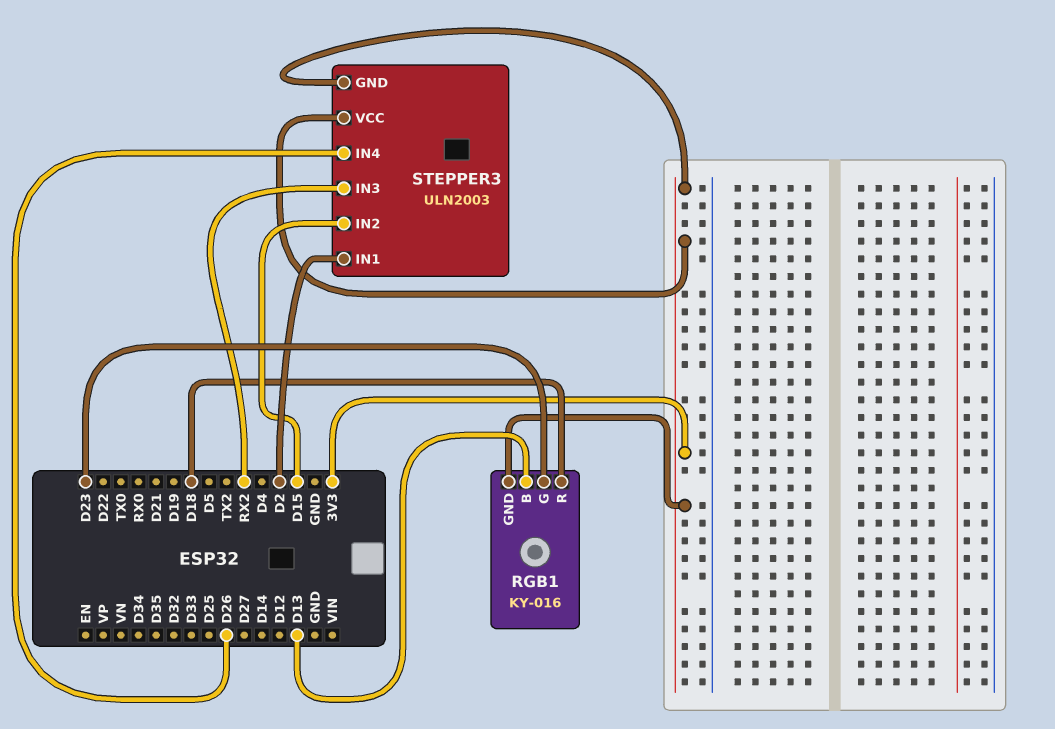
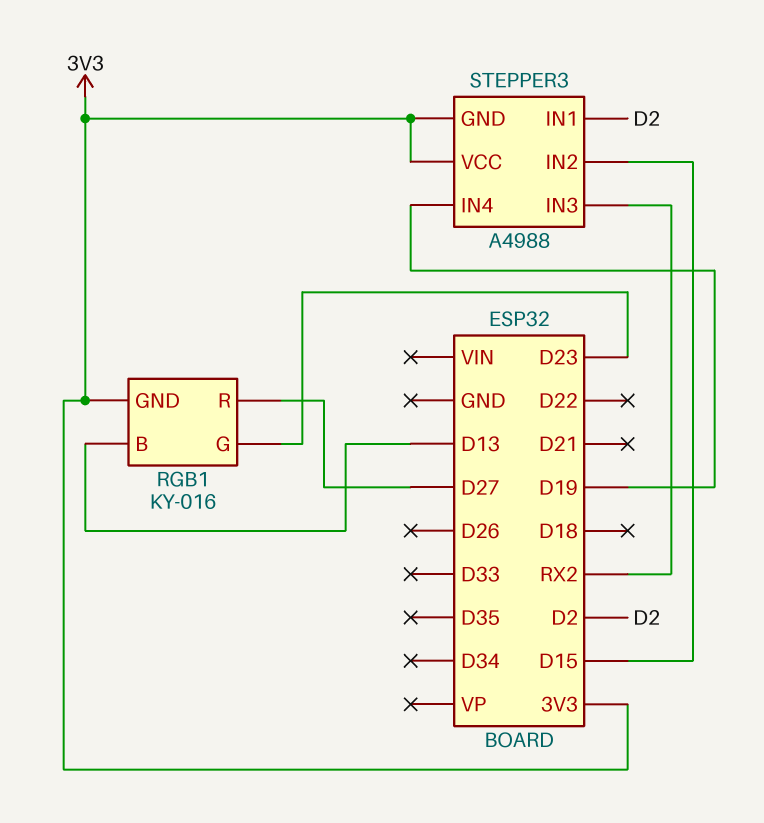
RGB1 pin R: D18 -> D27
STEPPER3: ULN2003 -> A4988
STEPPER3 pin IN4: D26 -> D19

